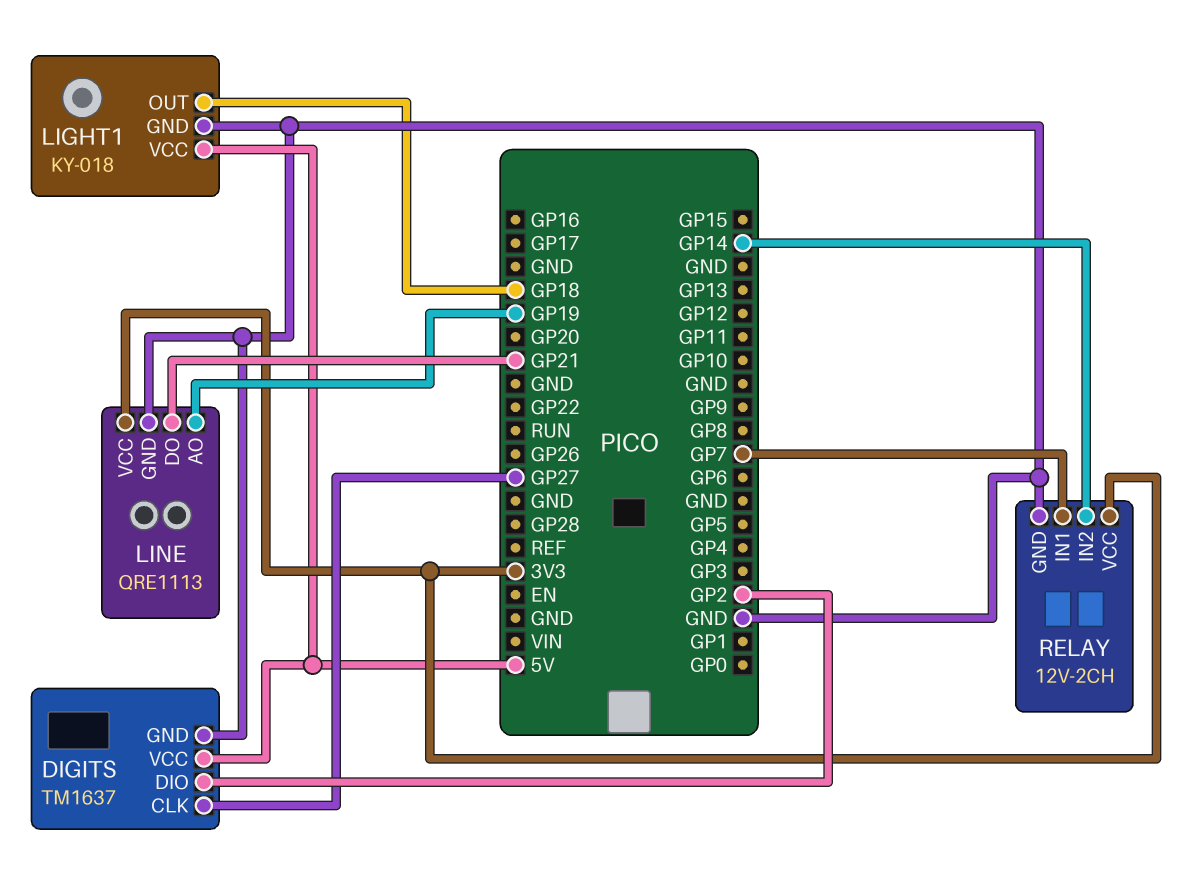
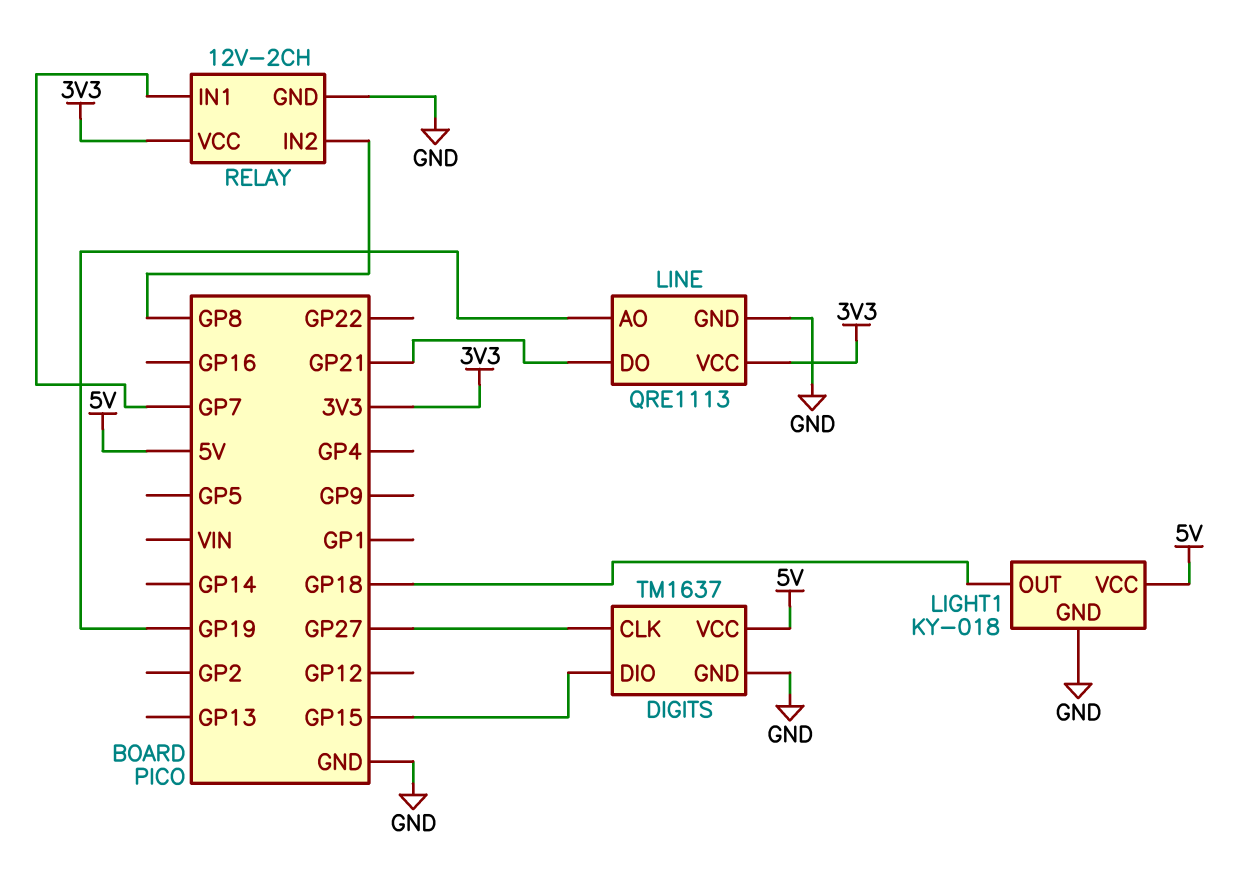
DIGITS pin DIO: GP2 -> GP15
RELAY pin IN2: GP14 -> GP8

